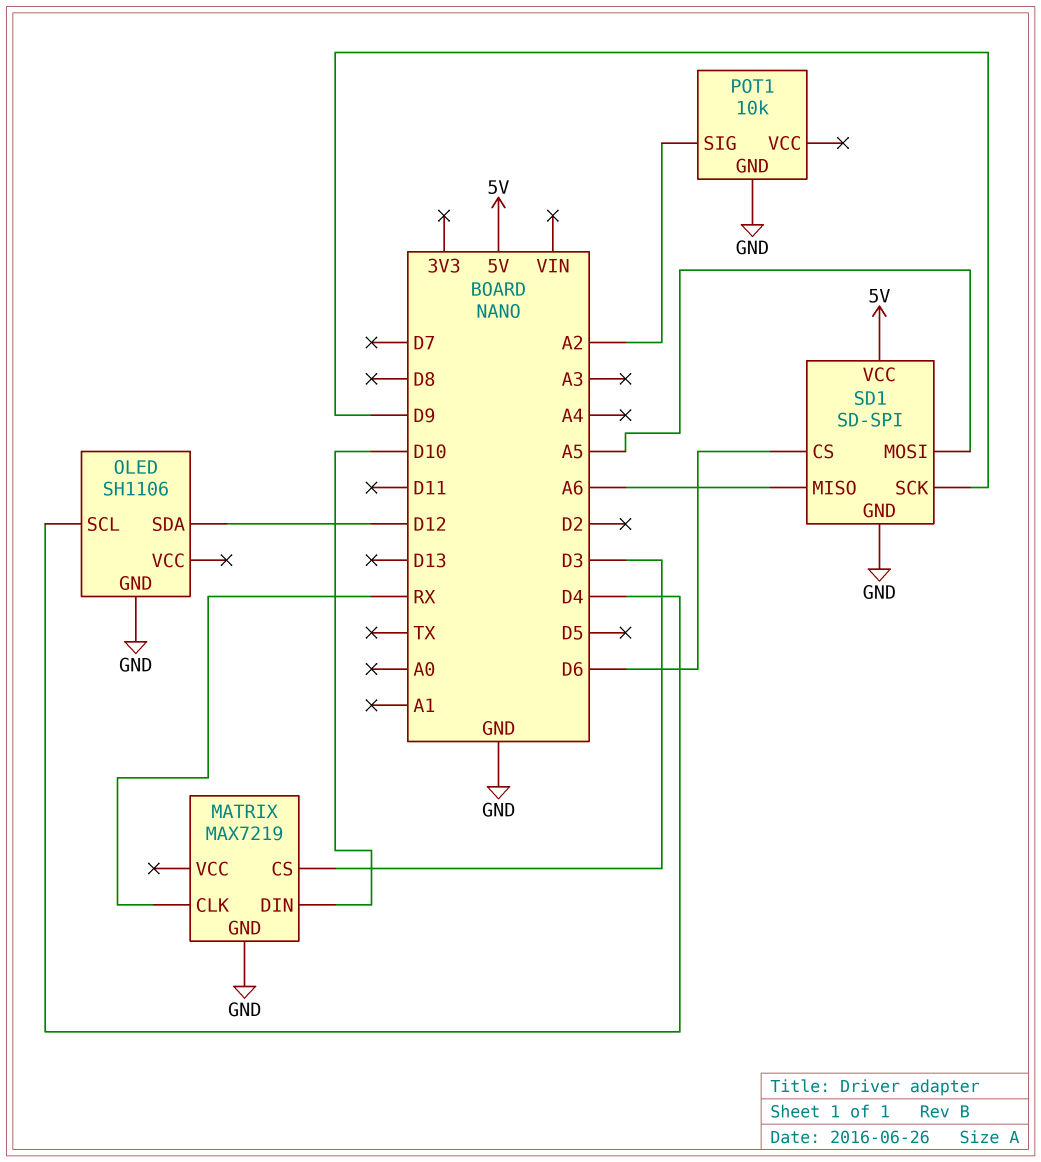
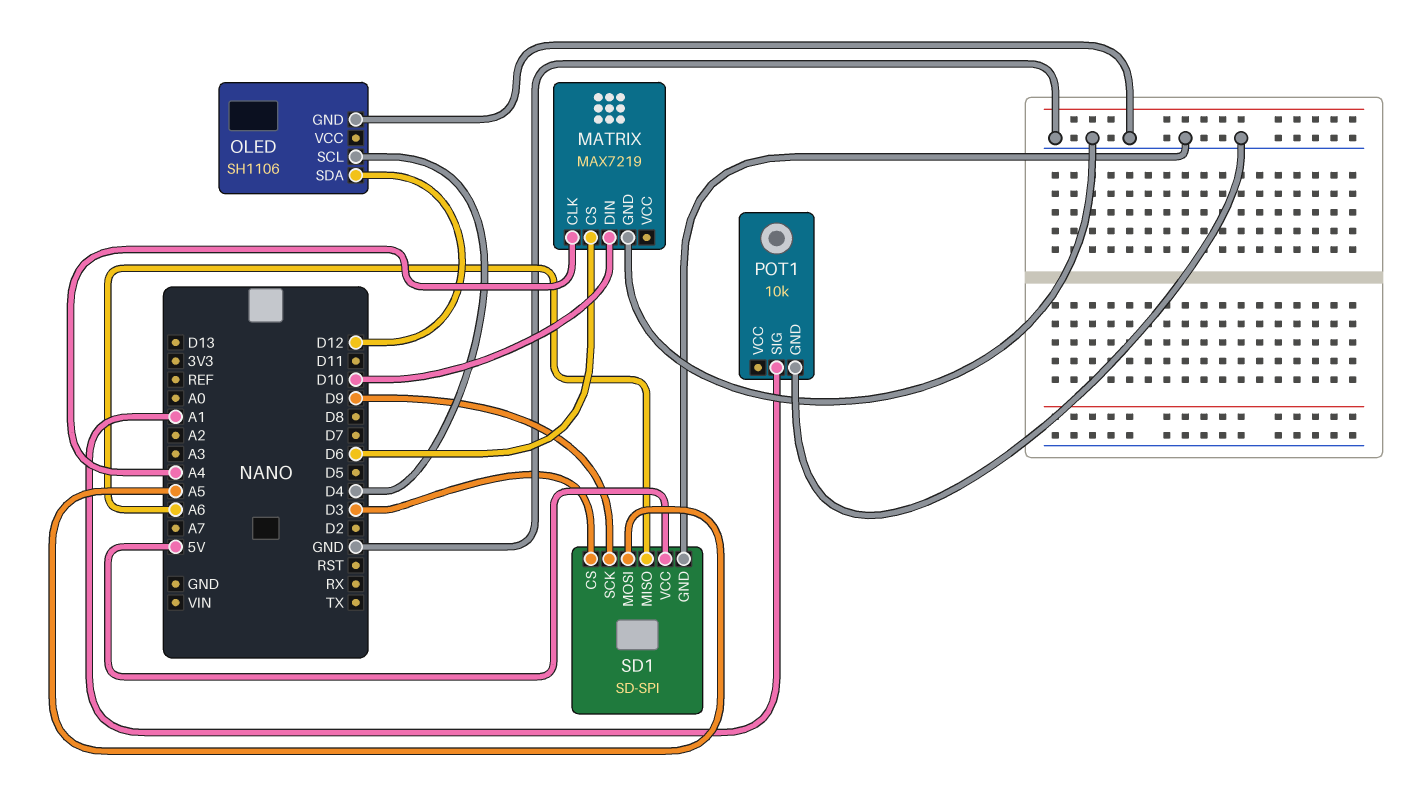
MATRIX pin CLK: RX -> A4
MATRIX pin CS: D3 -> D6
POT1 pin SIG: A2 -> A1
SD1 pin CS: D6 -> D3

